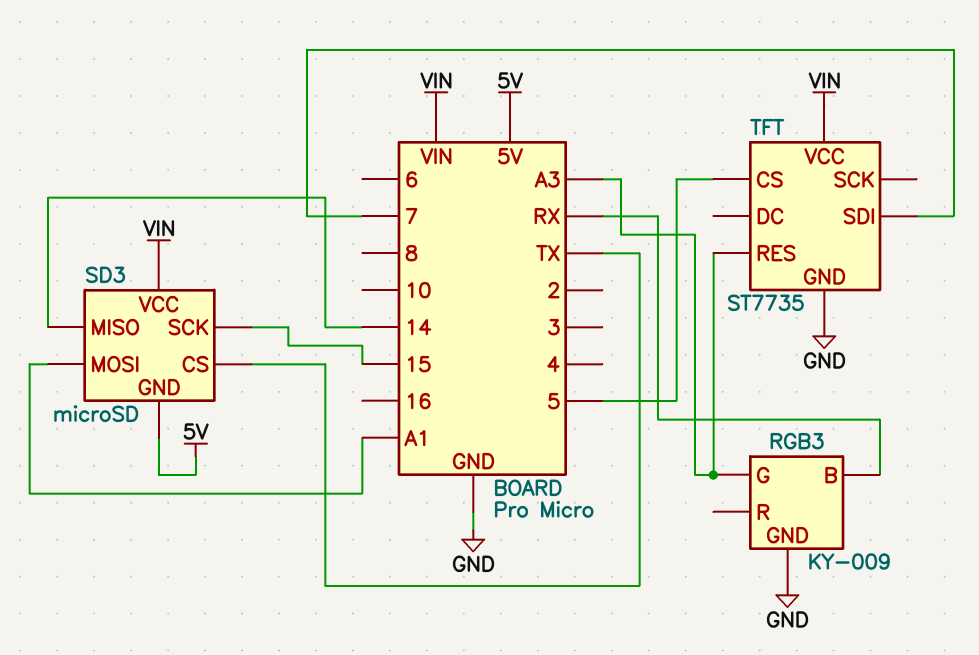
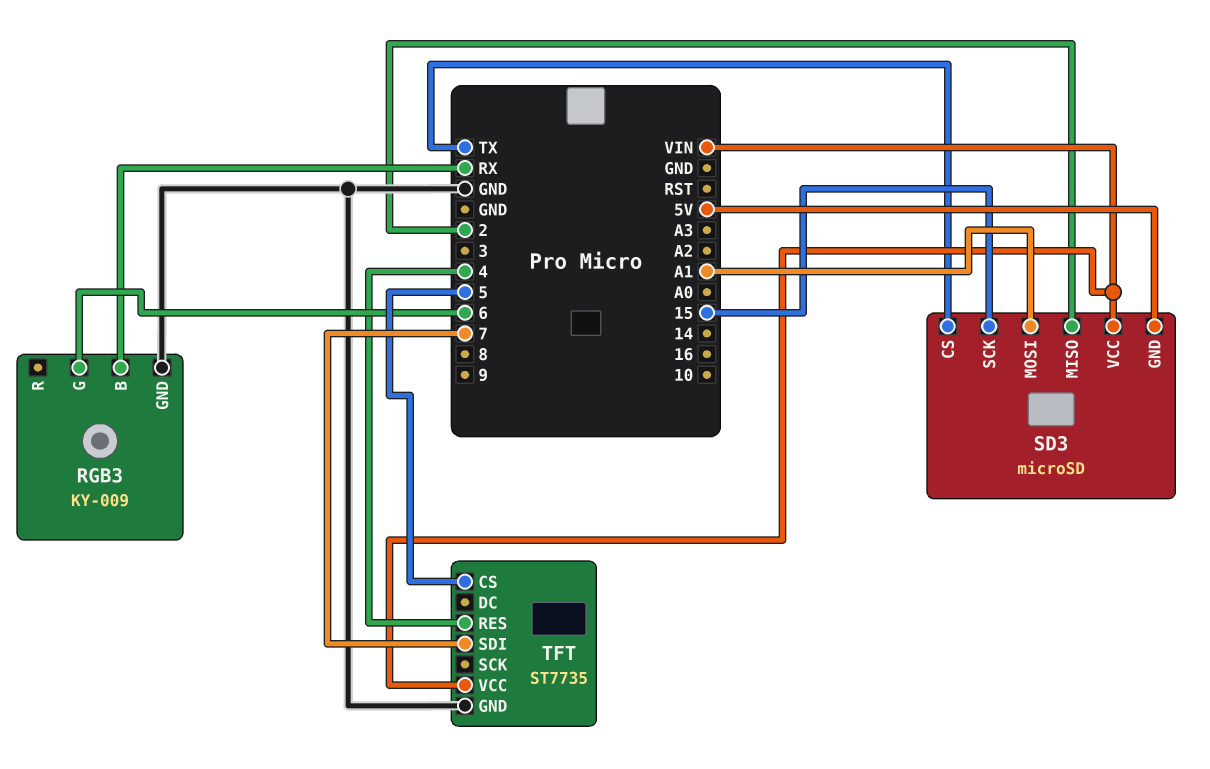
RGB3 pin G: A3 -> 6
SD3 pin MISO: 14 -> 2
TFT pin RES: A3 -> 4

